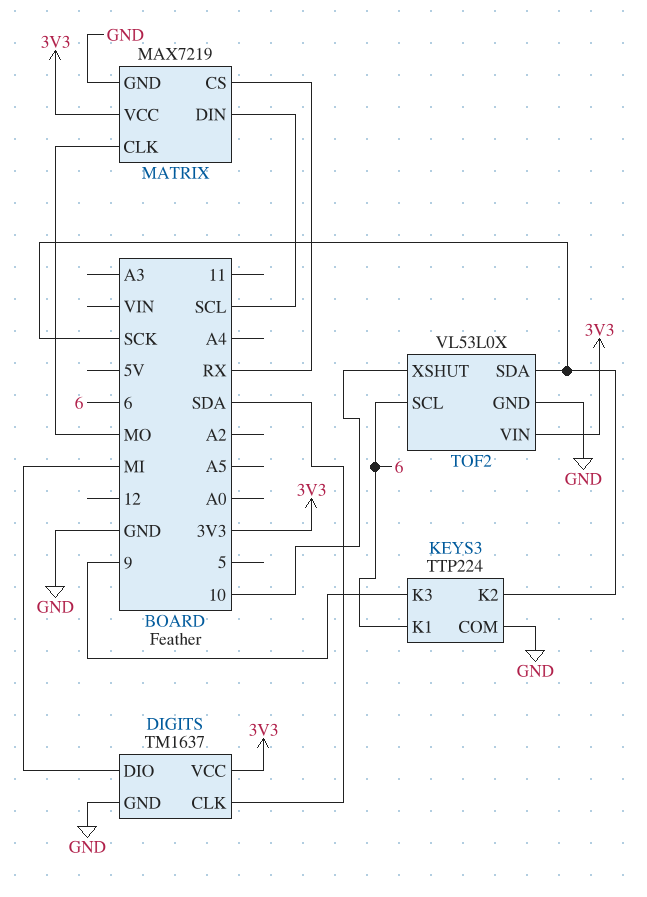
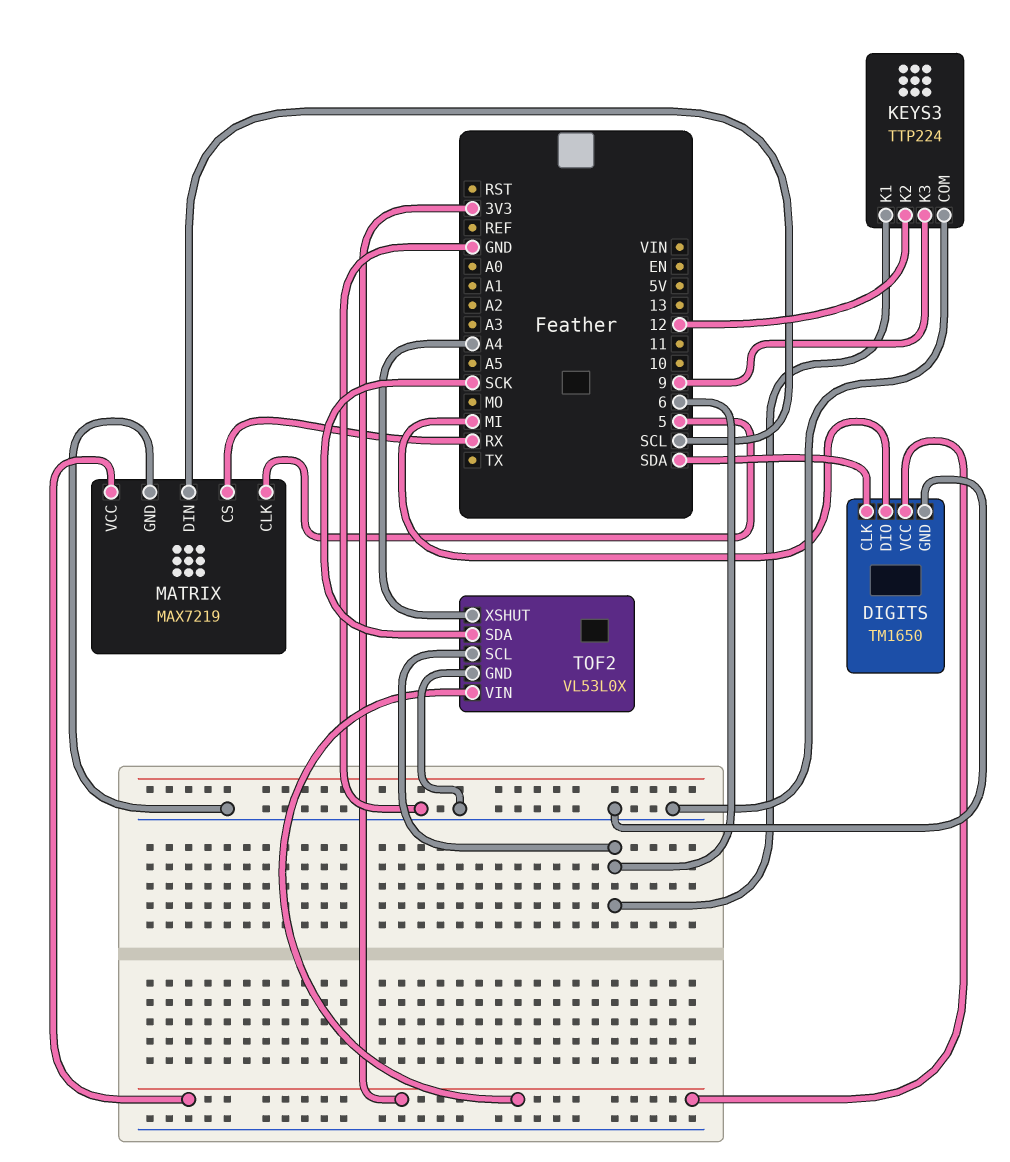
DIGITS: TM1637 -> TM1650
KEYS3 pin K2: SCK -> 12
MATRIX pin CLK: MO -> 5
TOF2 pin XSHUT: 10 -> A4

